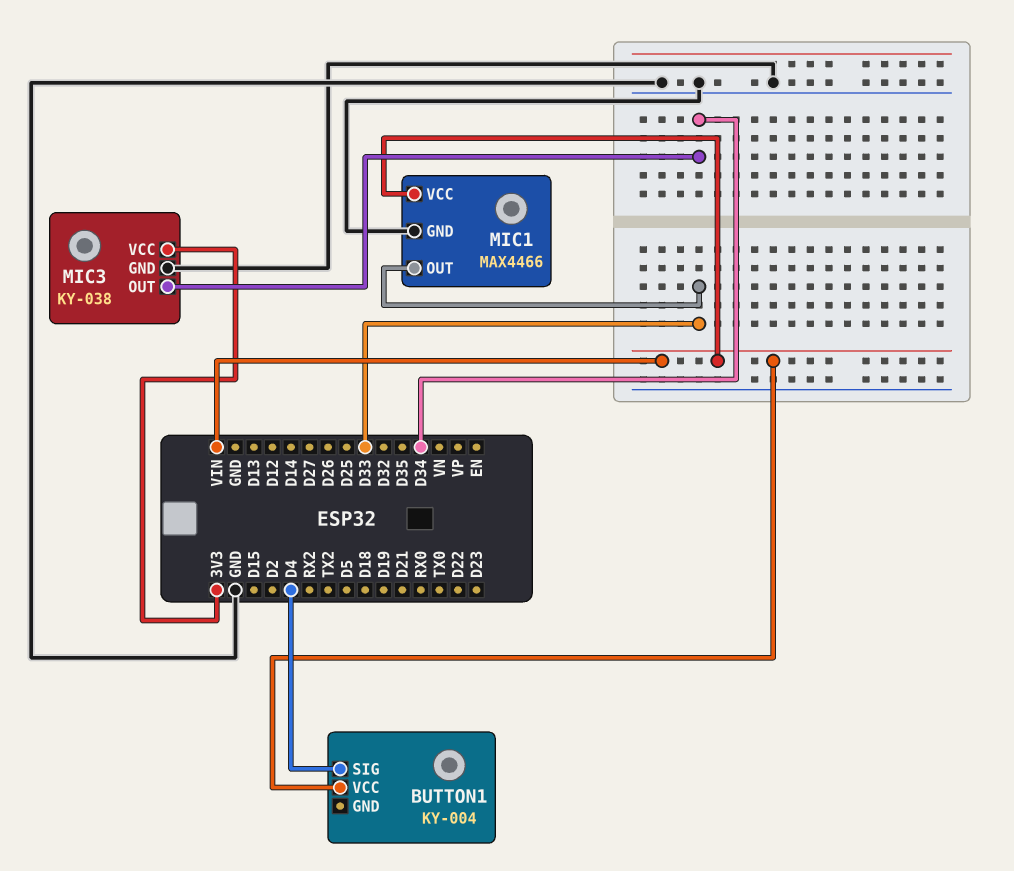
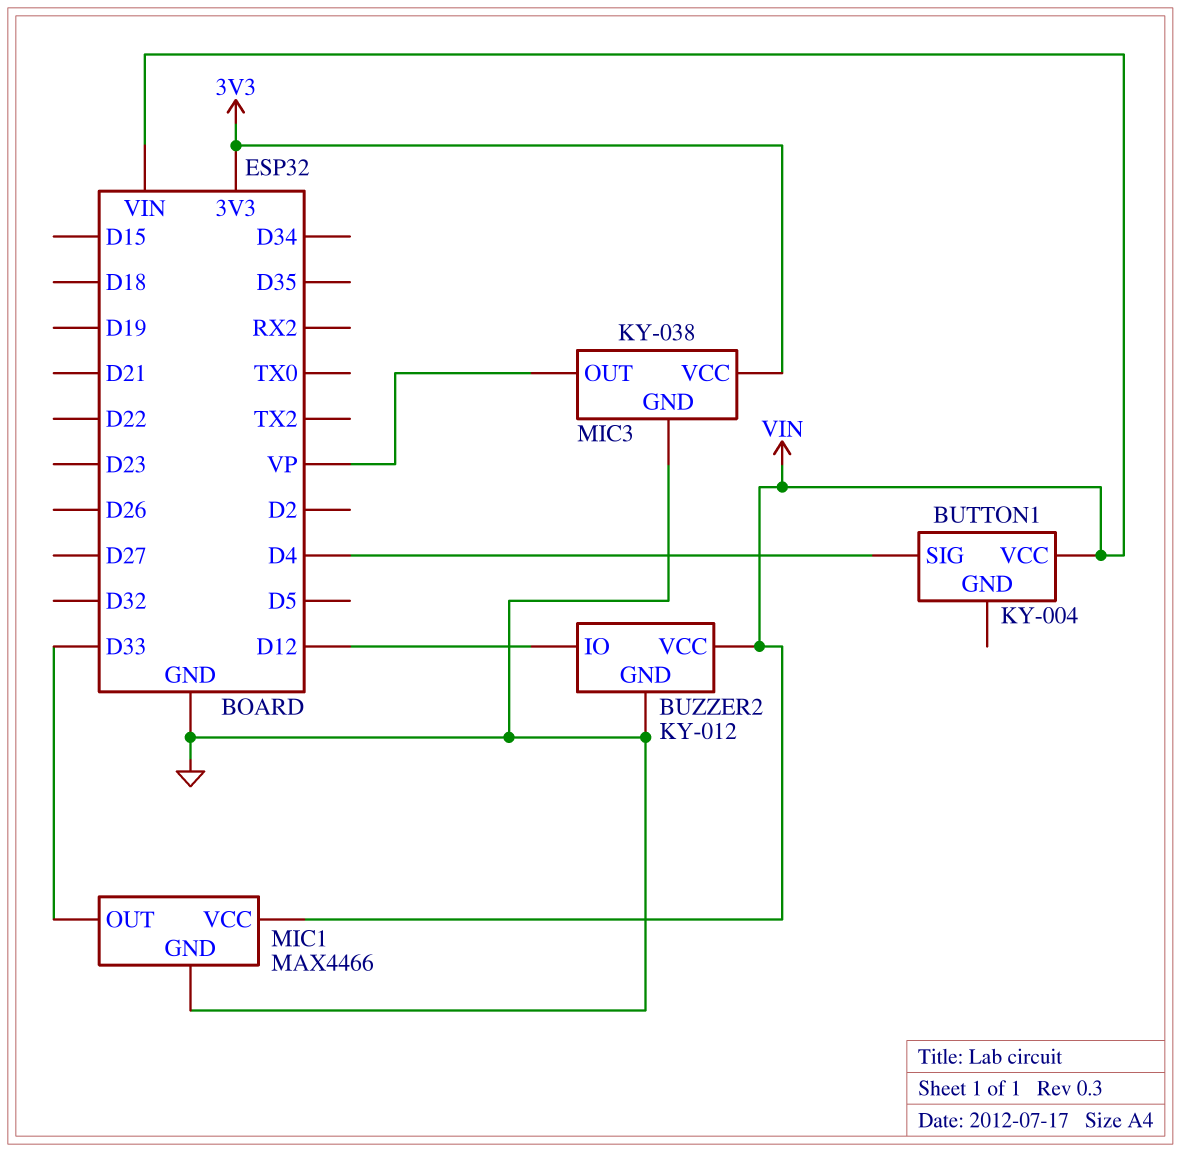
BUZZER2: none -> KY-012
BUZZER2 pin GND: none -> GND
BUZZER2 pin IO: none -> D12
BUZZER2 pin VCC: none -> VIN
MIC3 pin OUT: D34 -> VP

